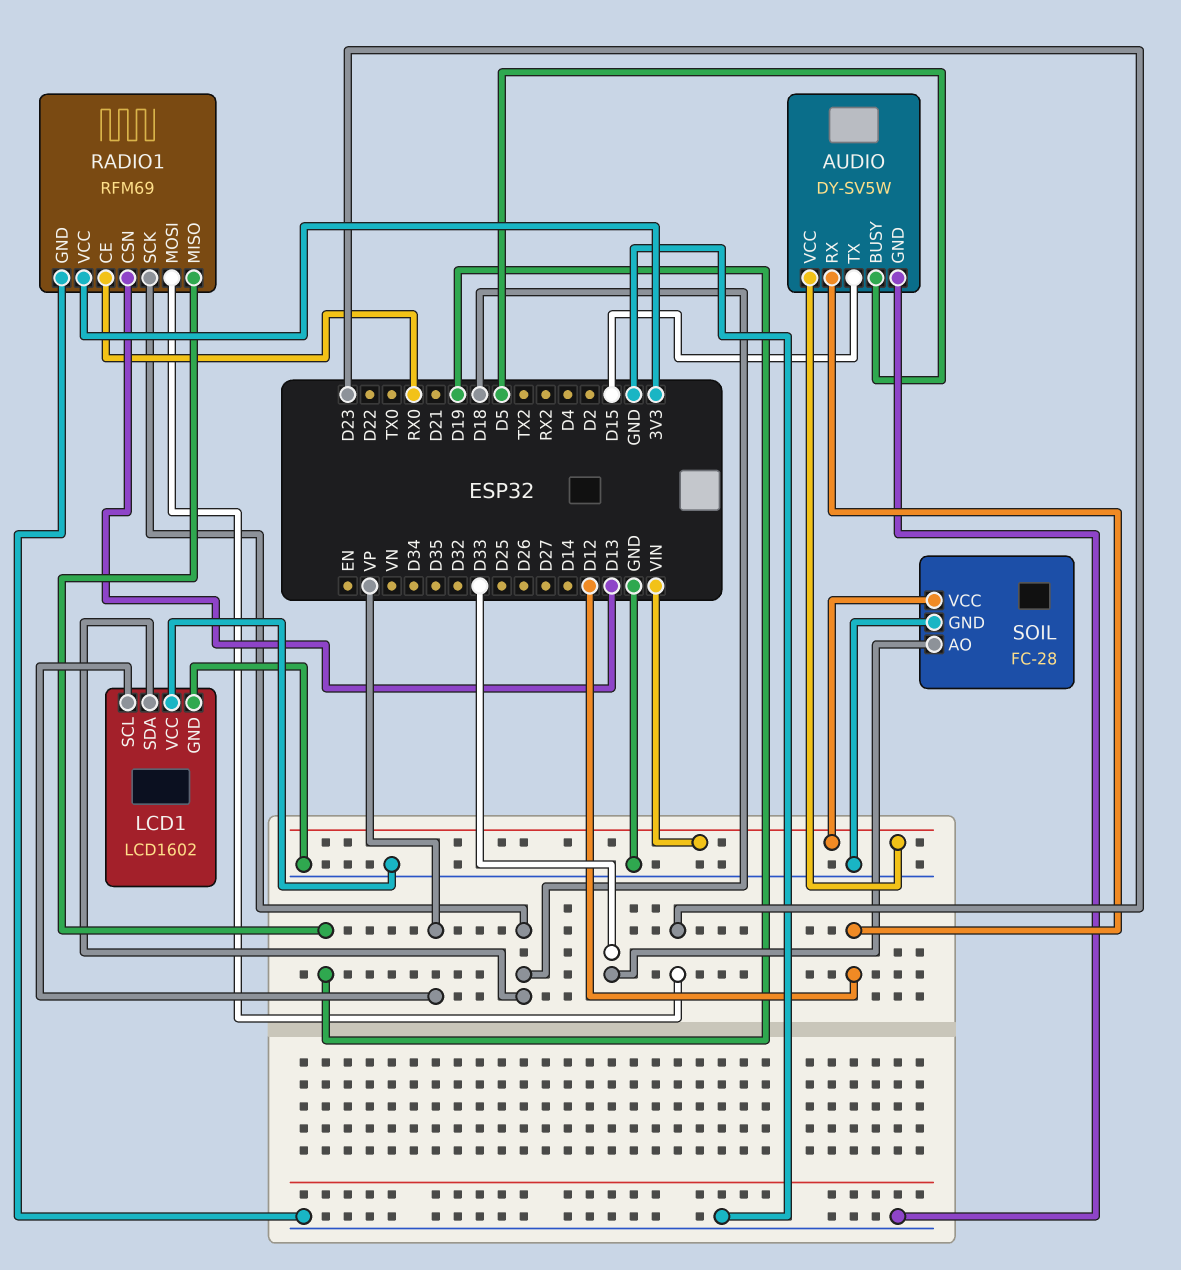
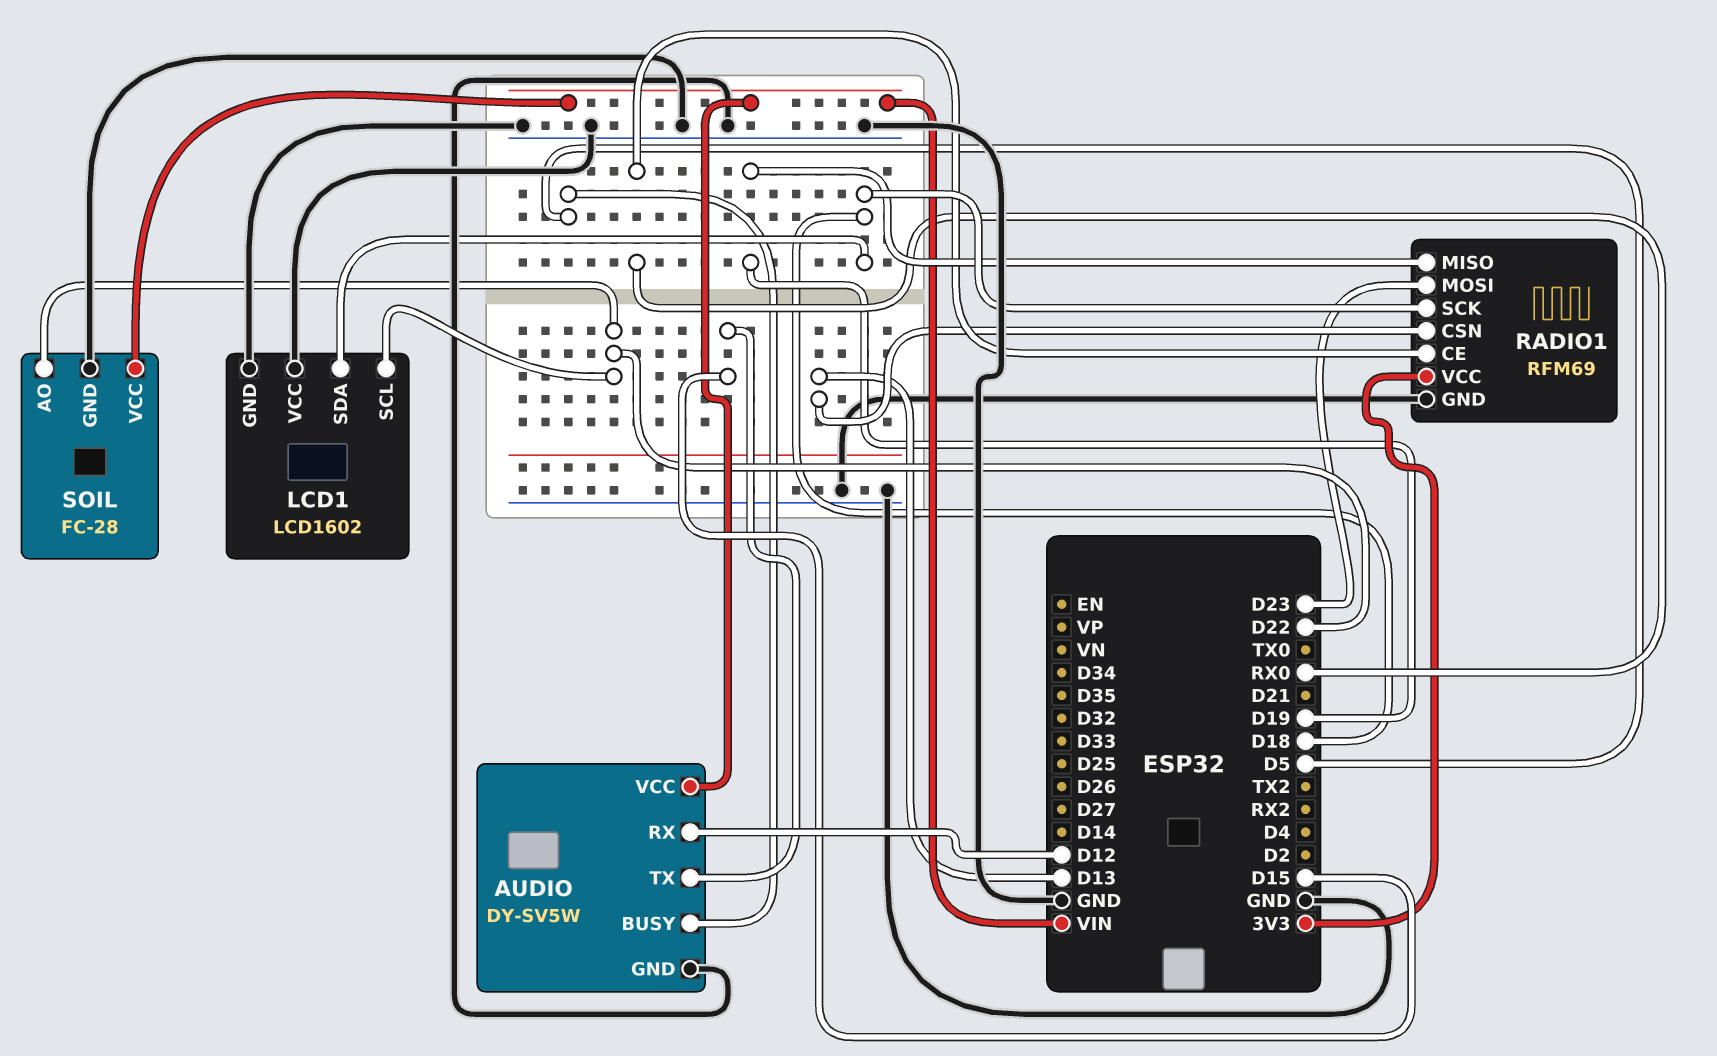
LCD1 pin SCL: VP -> D22
SOIL pin AO: D33 -> D22

